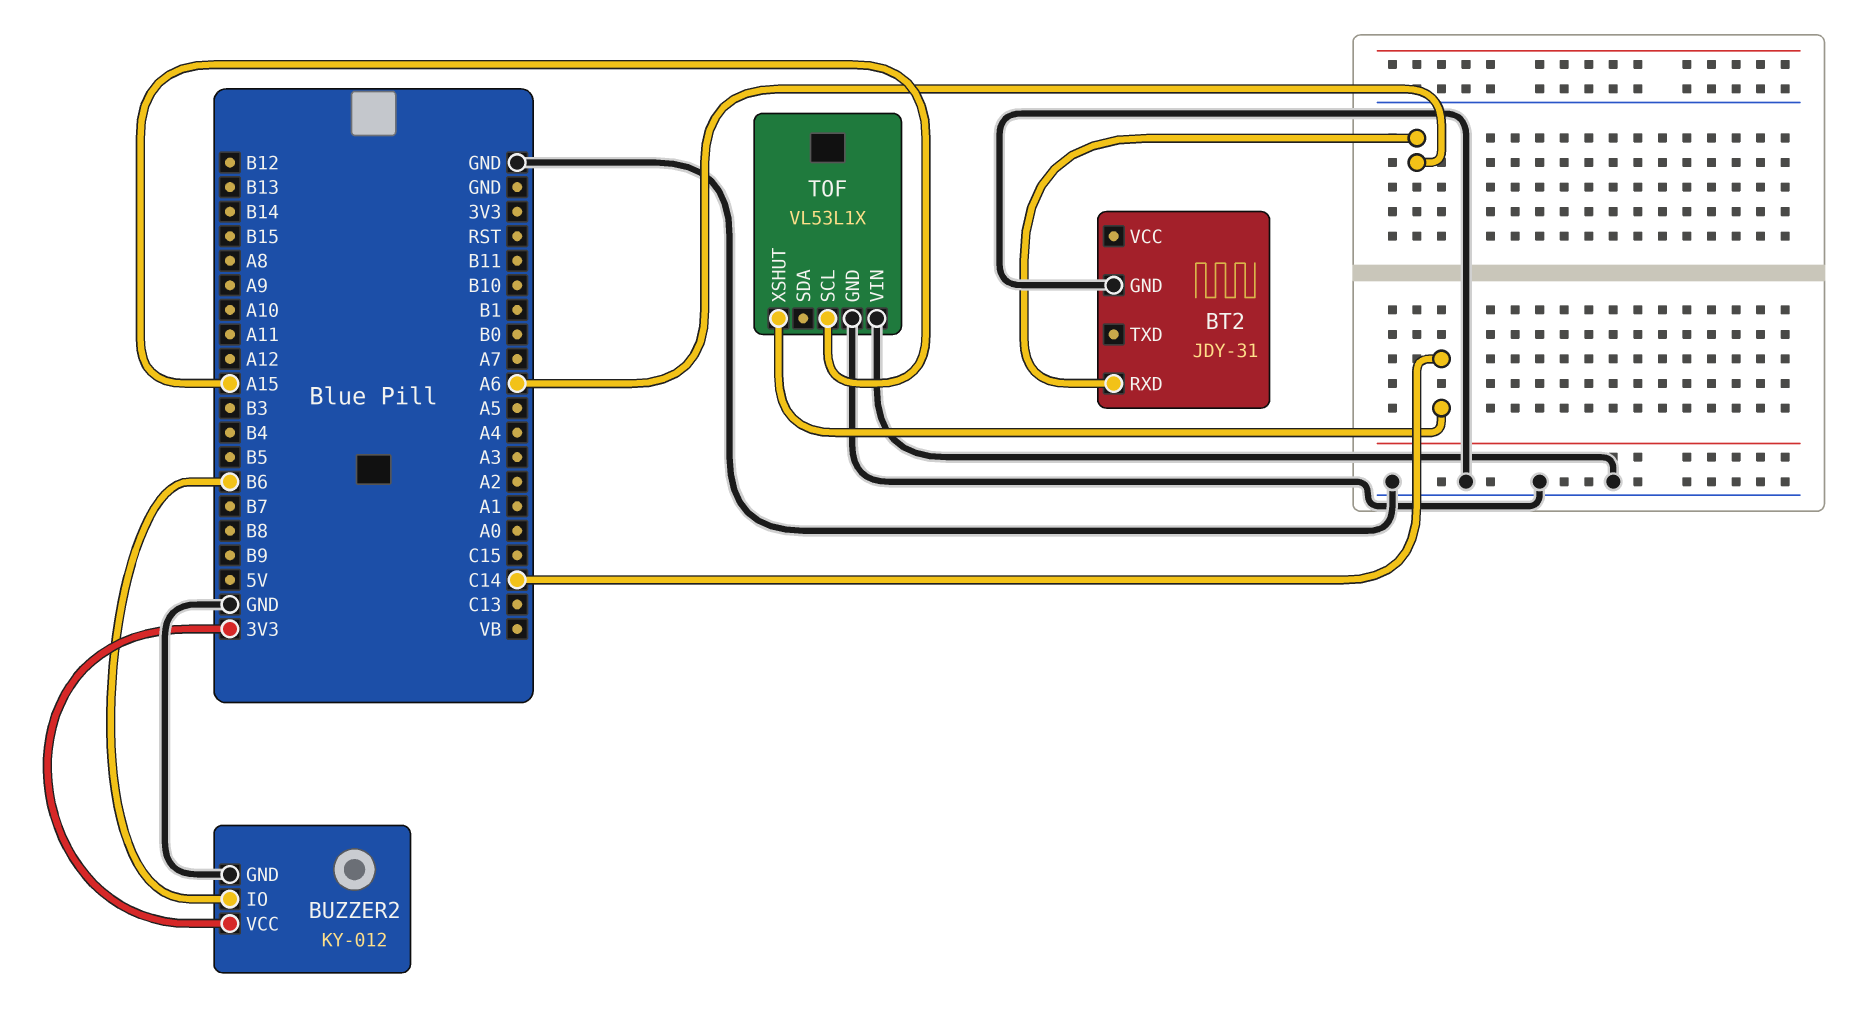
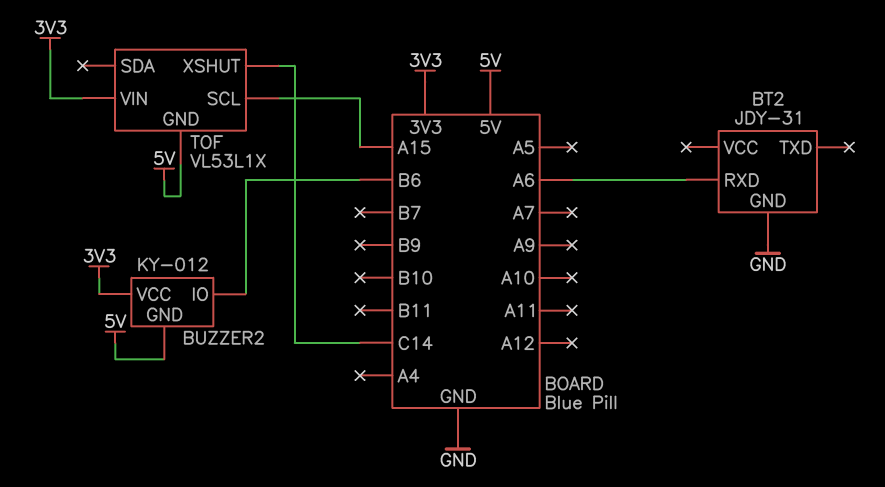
BUZZER2 pin GND: GND -> 5V
TOF pin GND: GND -> 5V
TOF pin VIN: GND -> 3V3

